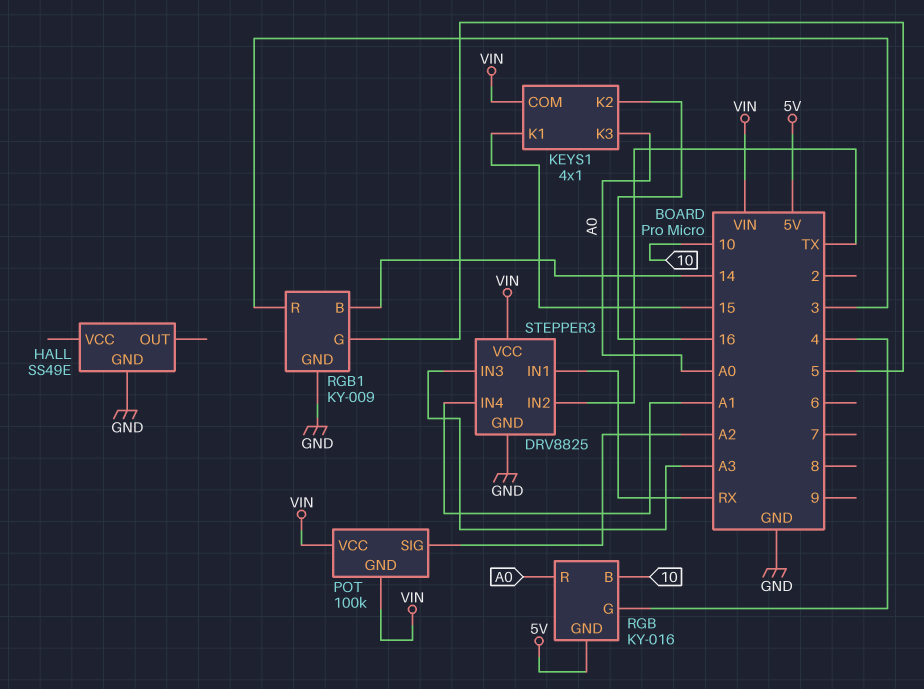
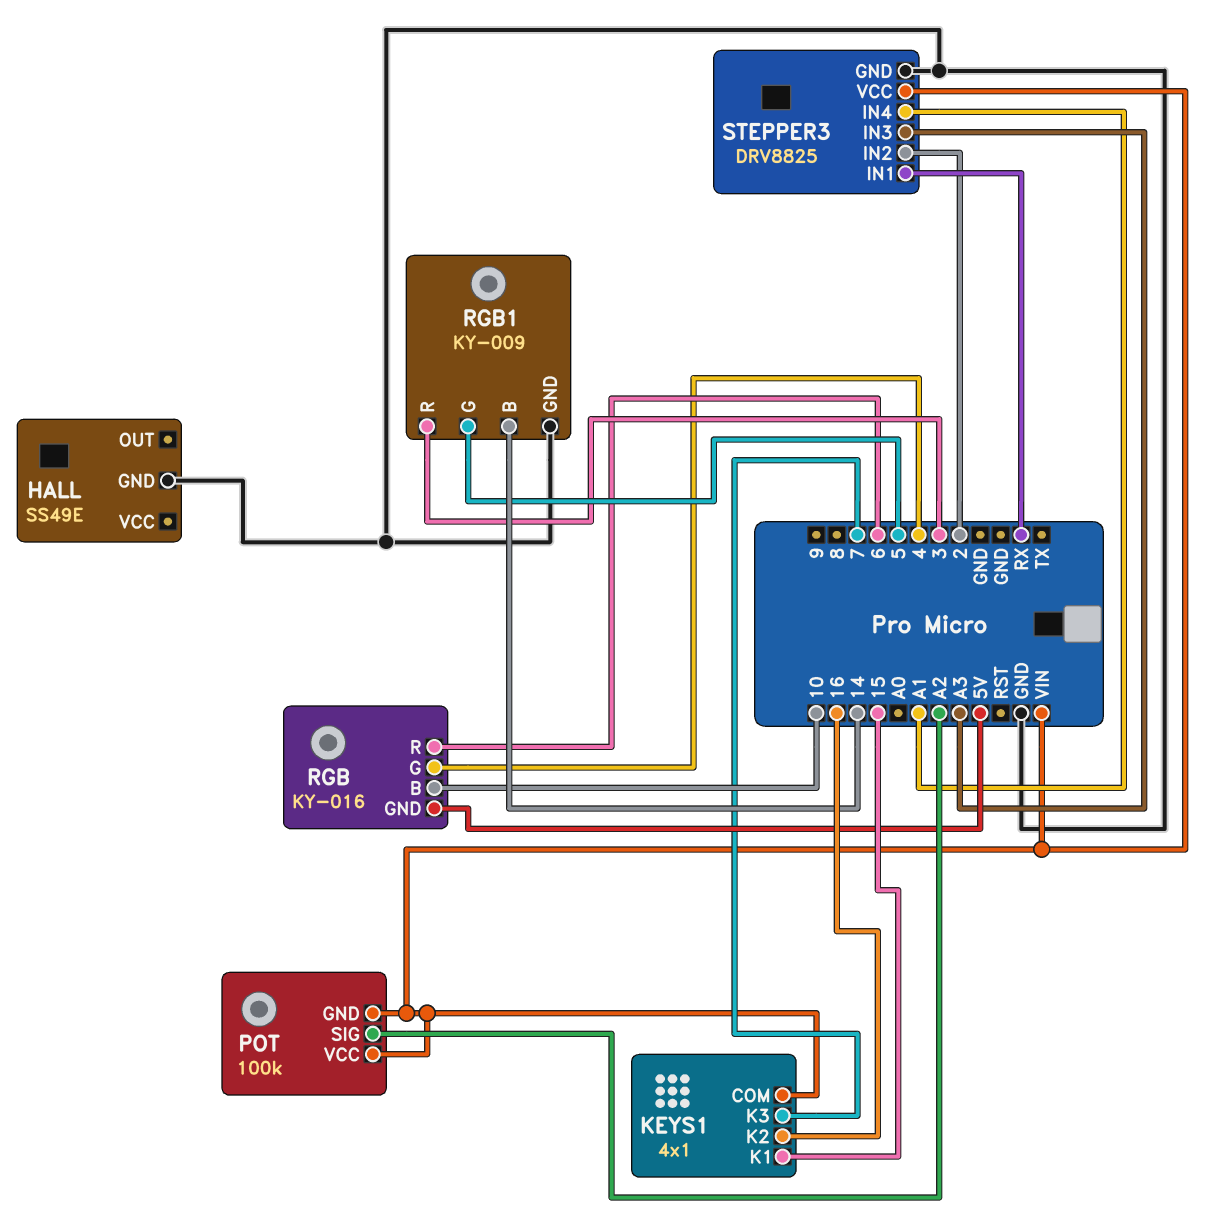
KEYS1 pin K3: A0 -> 7
RGB pin R: A0 -> 6
STEPPER3 pin IN2: TX -> 2

